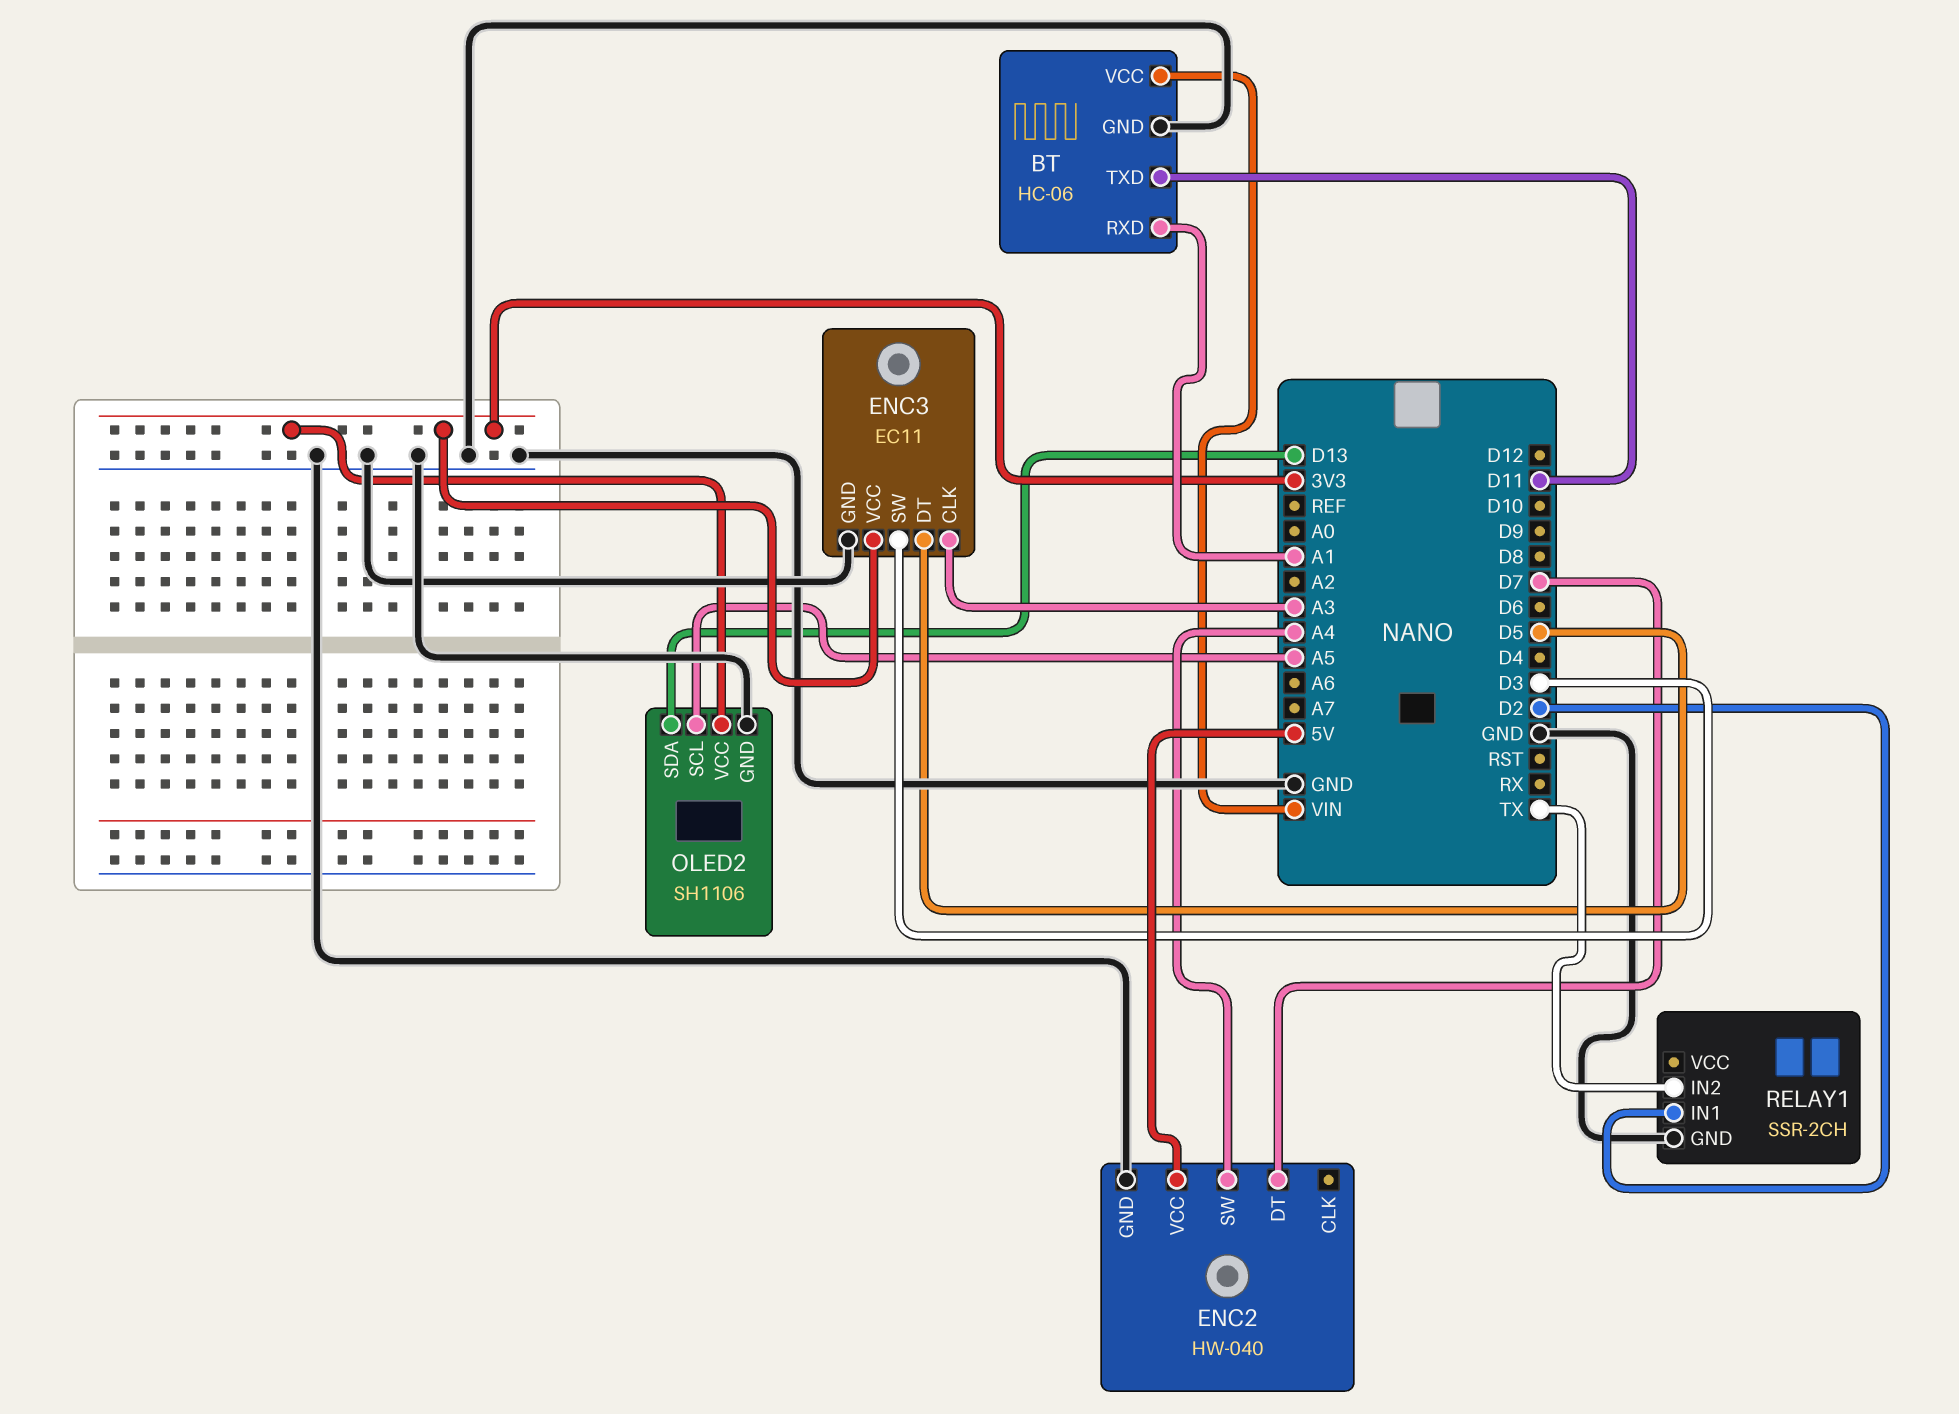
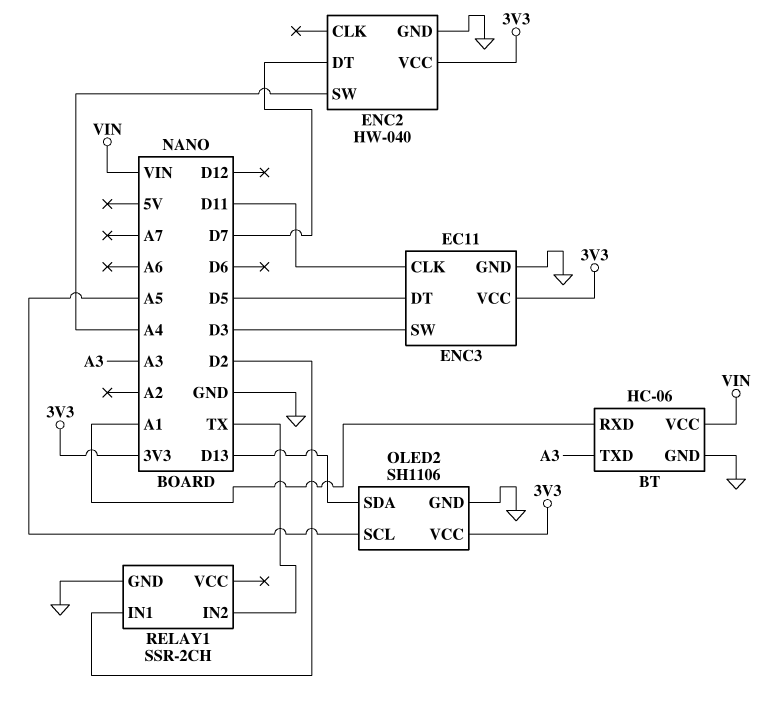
BT pin TXD: D11 -> A3
ENC2 pin VCC: 5V -> 3V3
ENC3 pin CLK: A3 -> D11

